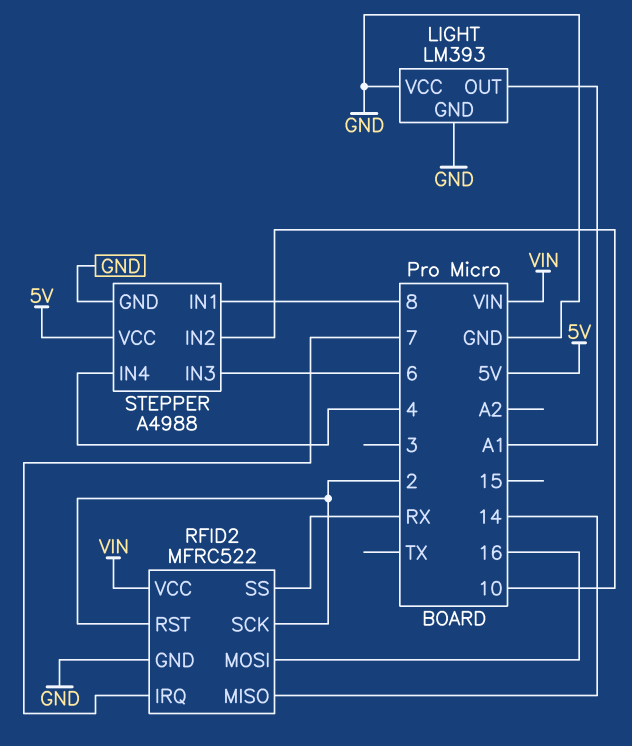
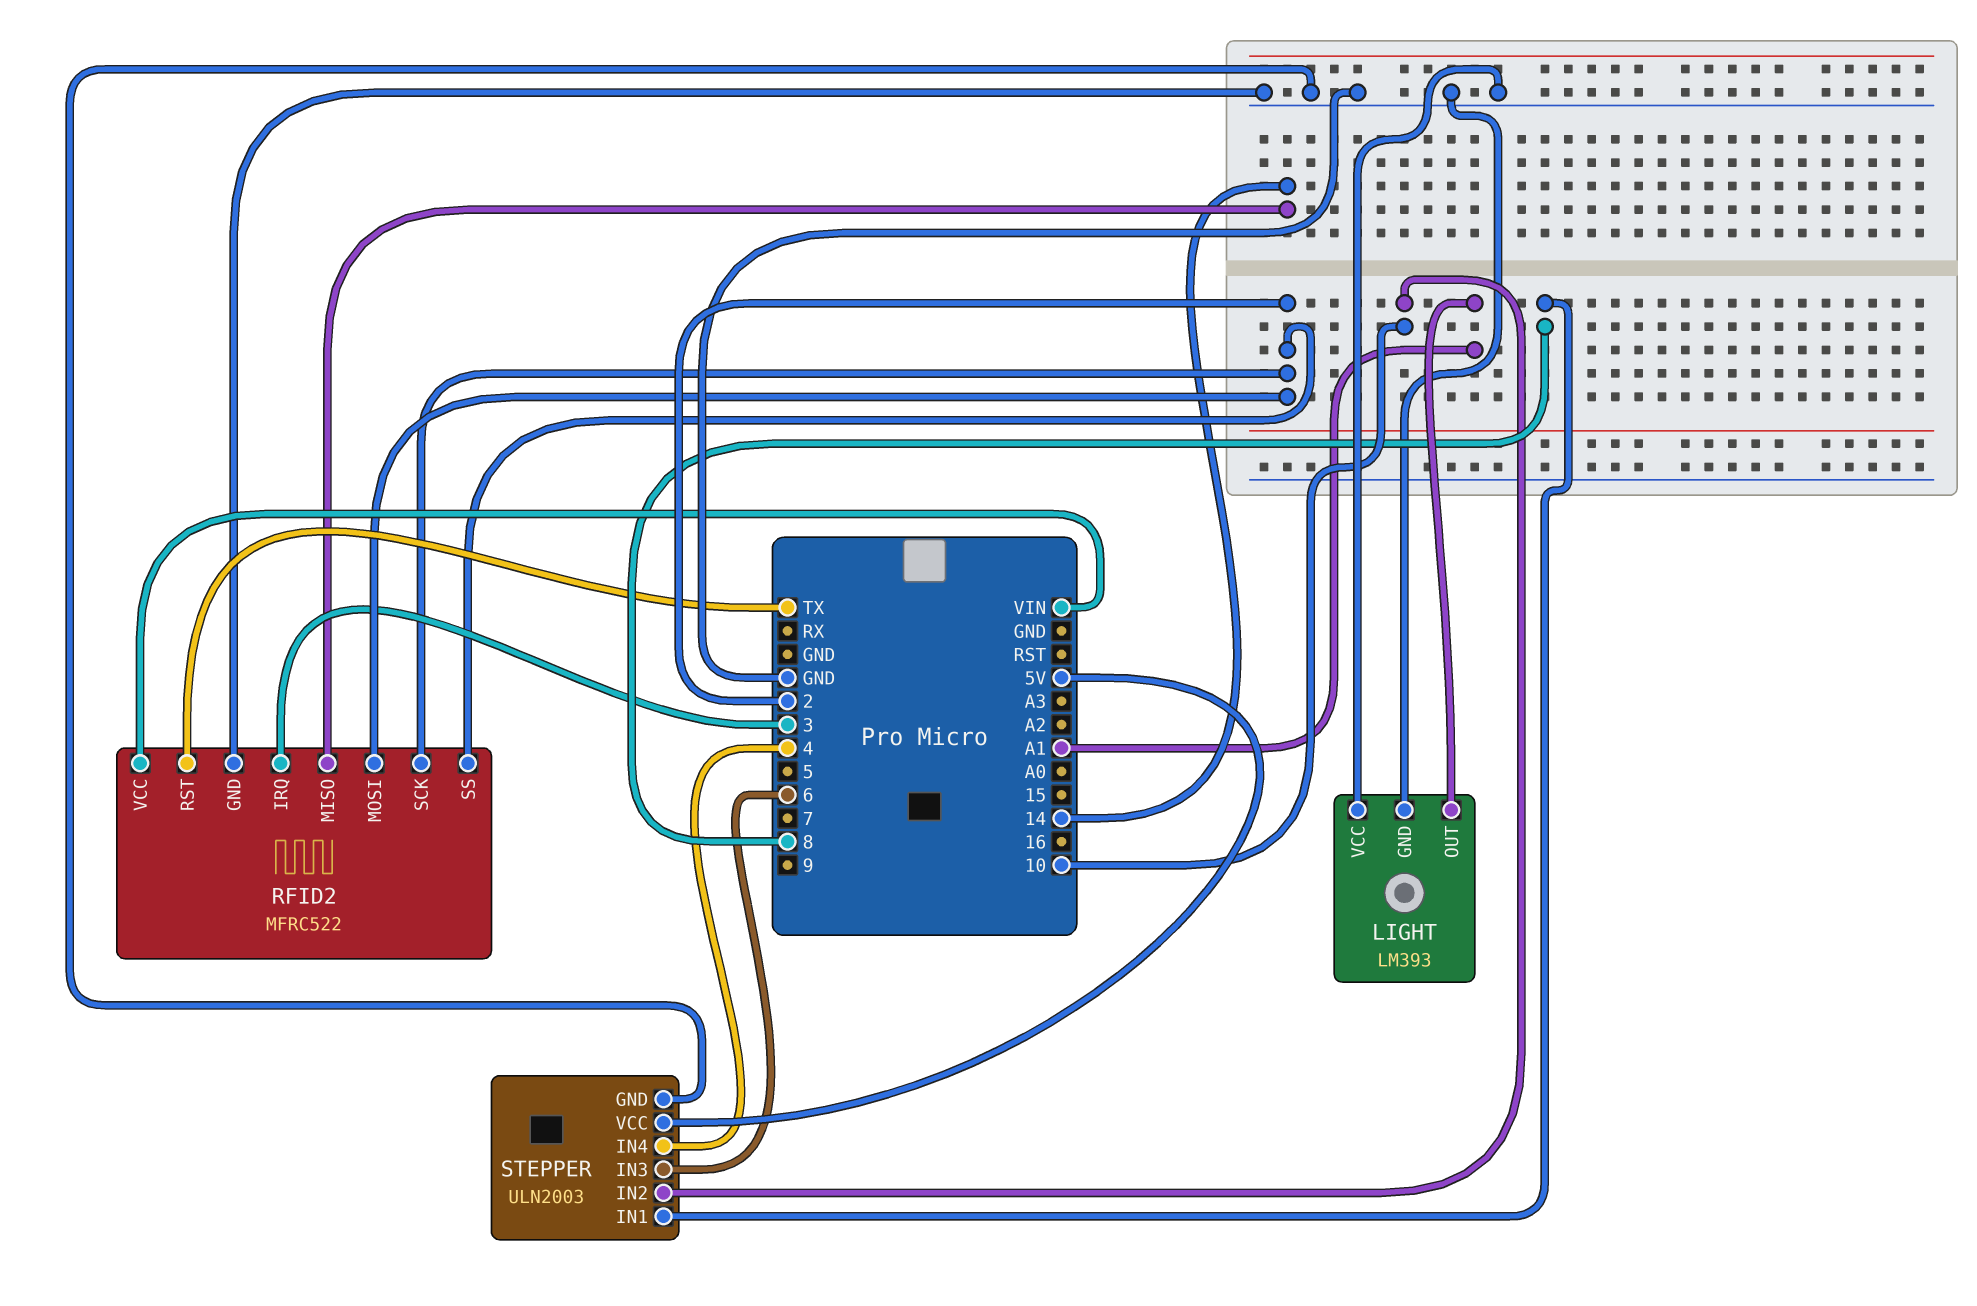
RFID2 pin IRQ: 7 -> 3
RFID2 pin MOSI: 16 -> 2
RFID2 pin RST: 2 -> TX
RFID2 pin SS: RX -> 2
STEPPER: A4988 -> ULN2003

